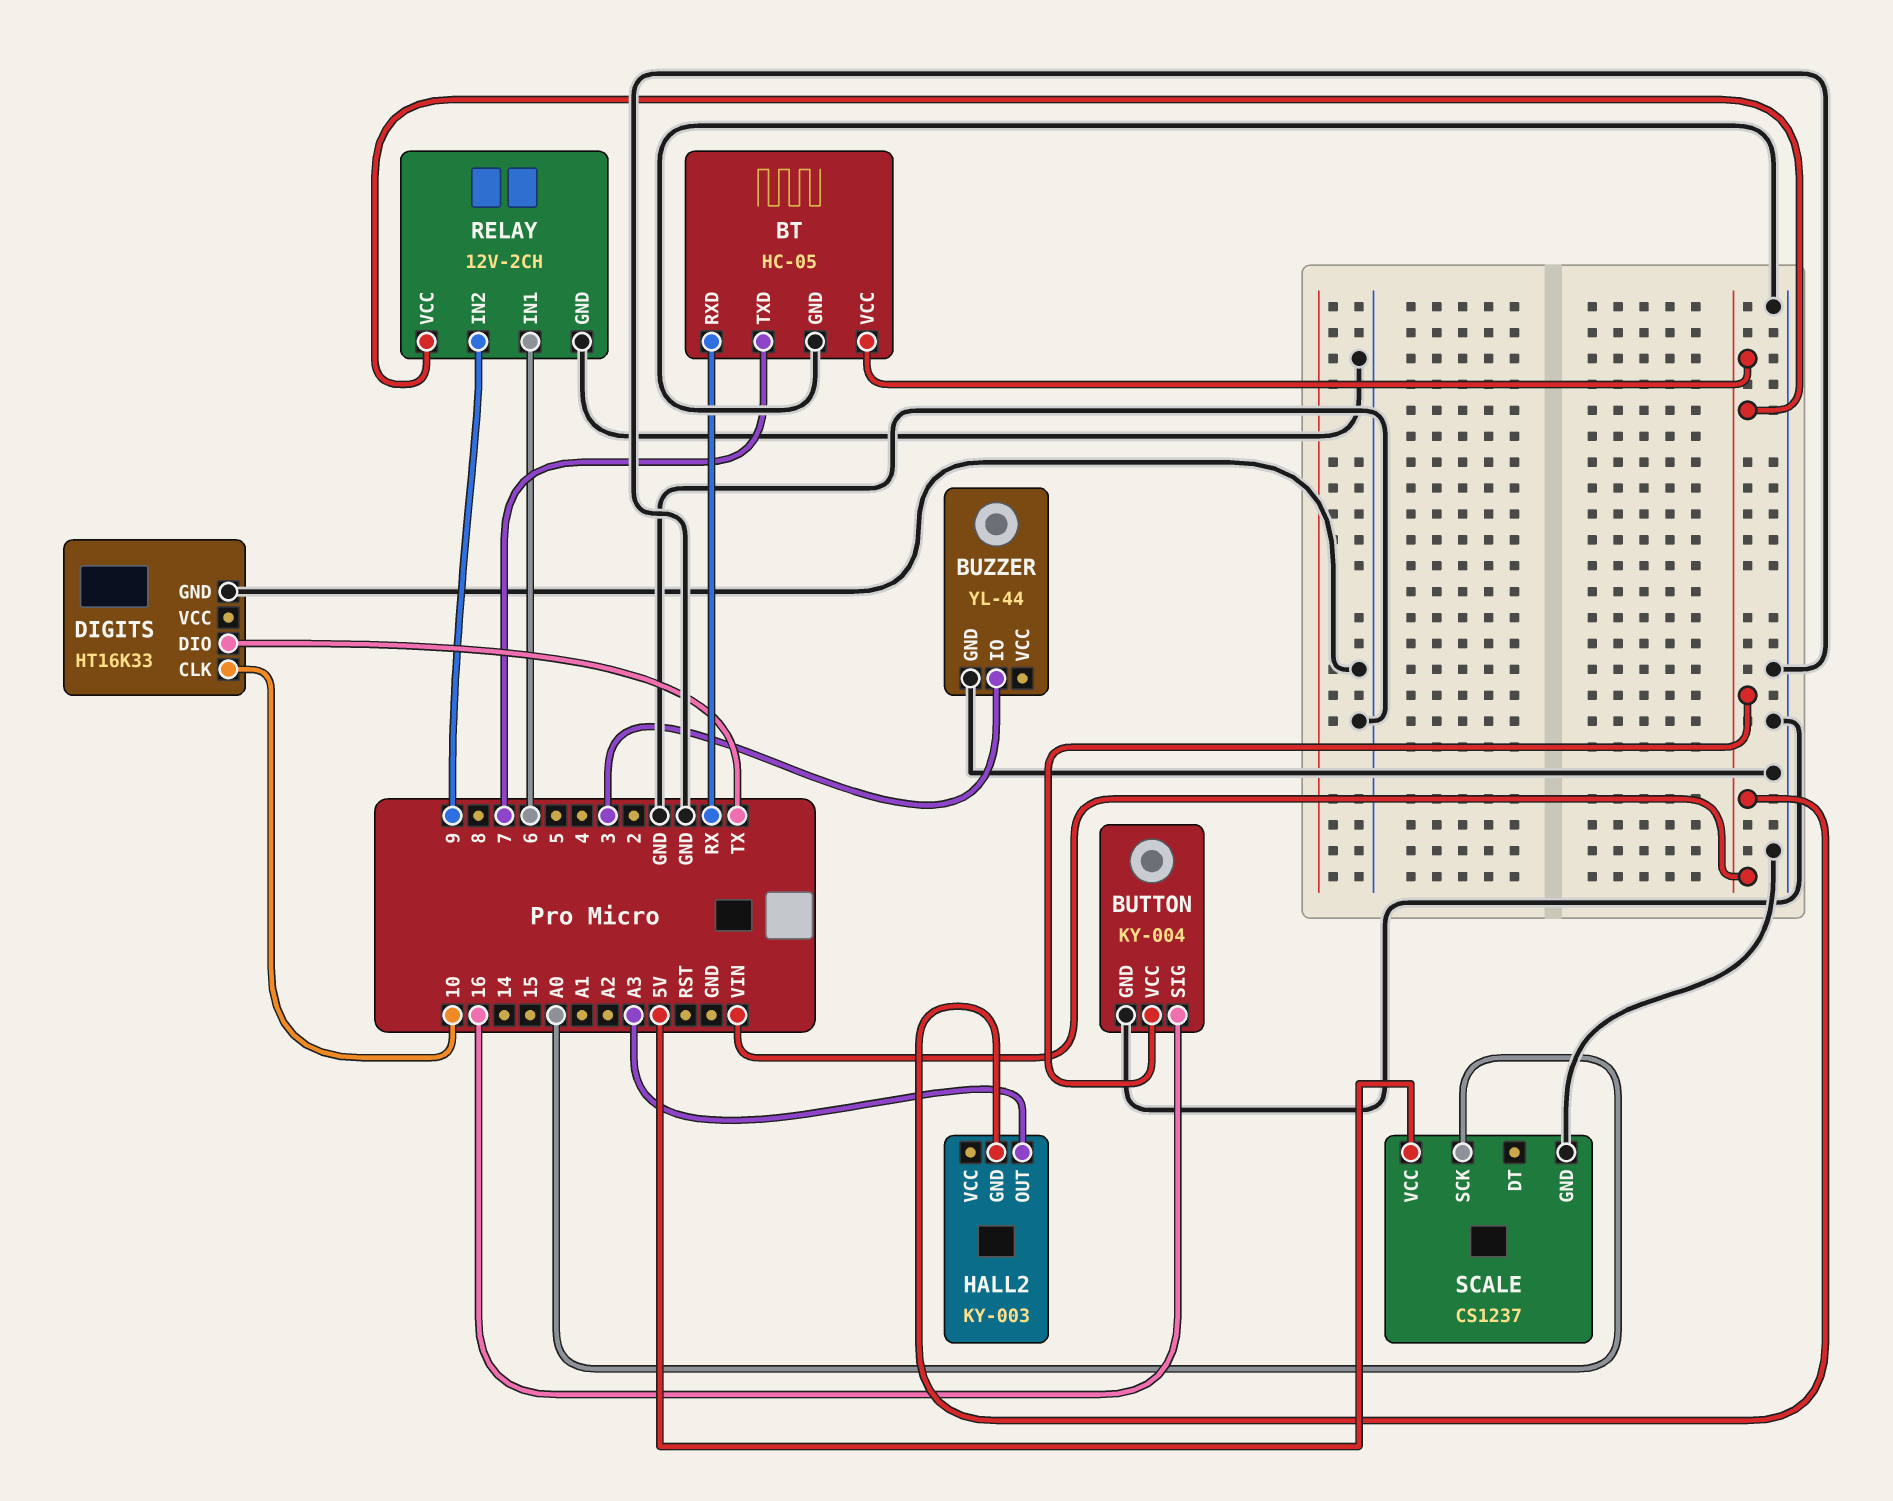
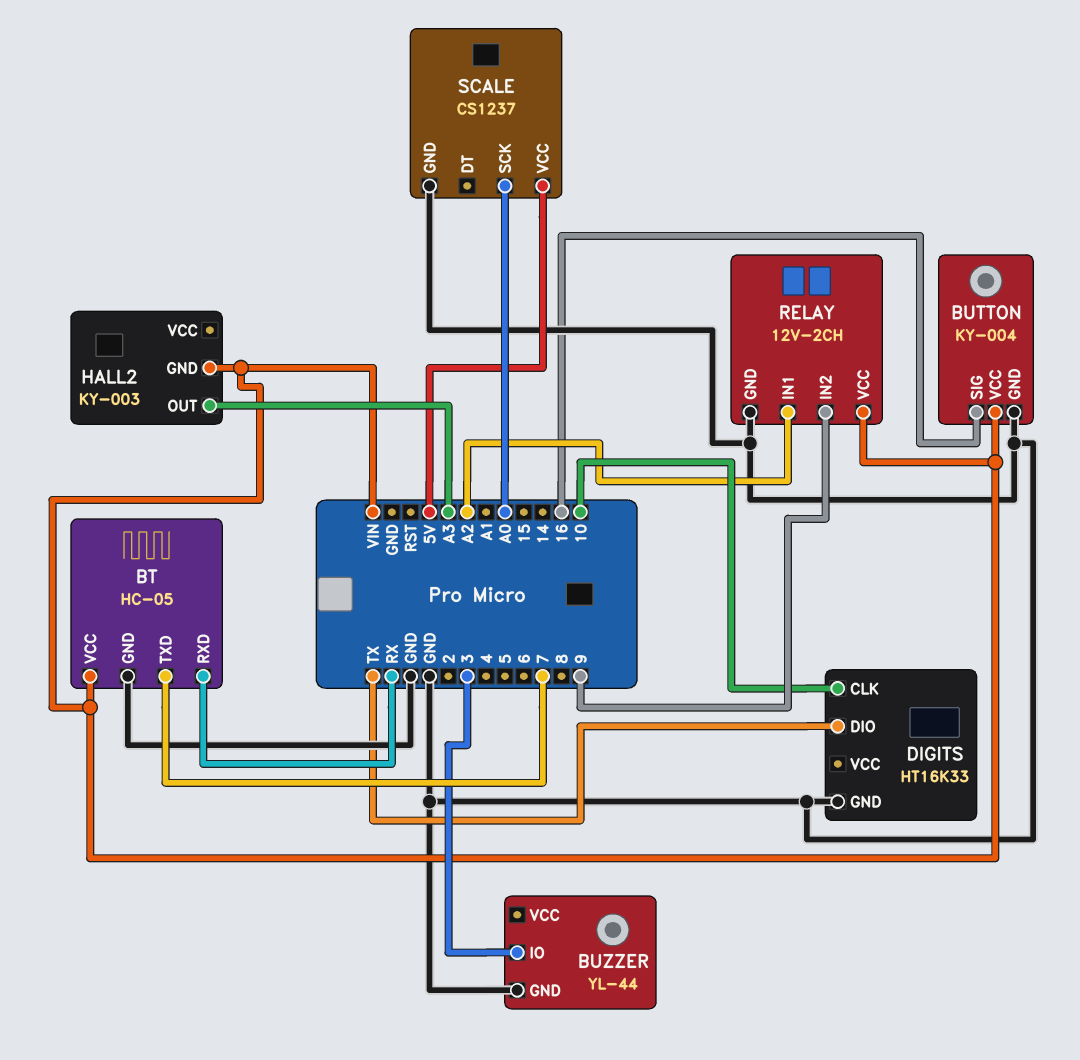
RELAY pin IN1: 6 -> A2

